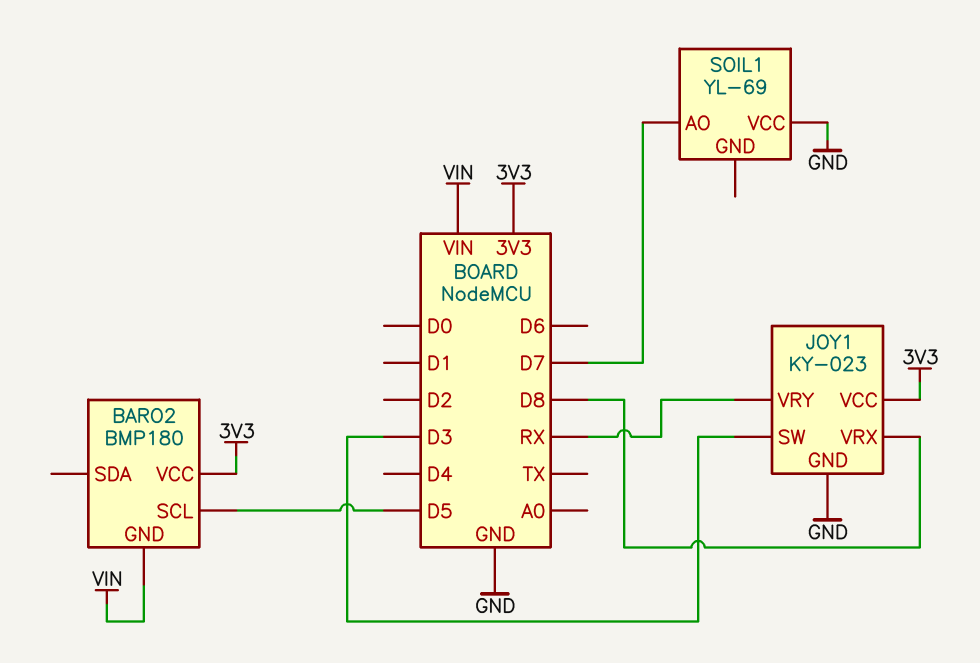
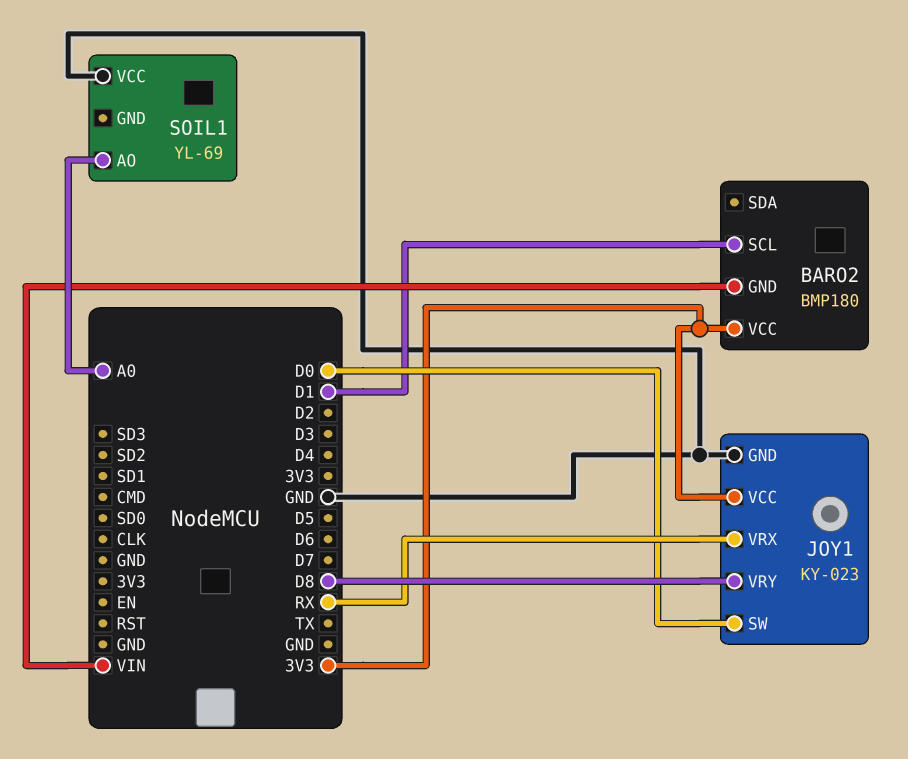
BARO2 pin SCL: D5 -> D1
JOY1 pin SW: D3 -> D0
JOY1 pin VRX: D8 -> RX
JOY1 pin VRY: RX -> D8
SOIL1 pin AO: D7 -> A0

